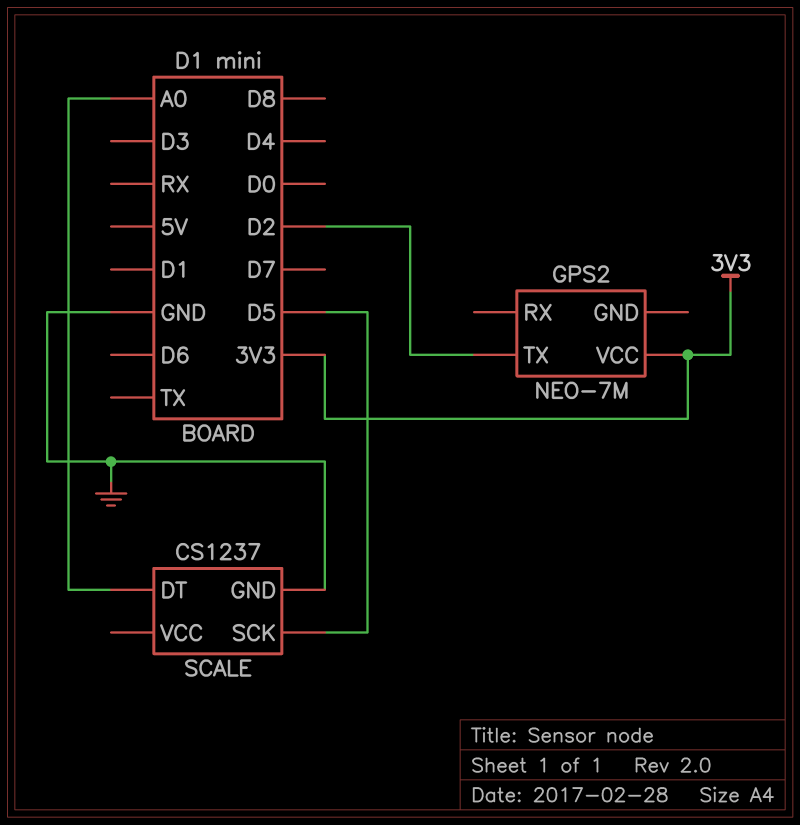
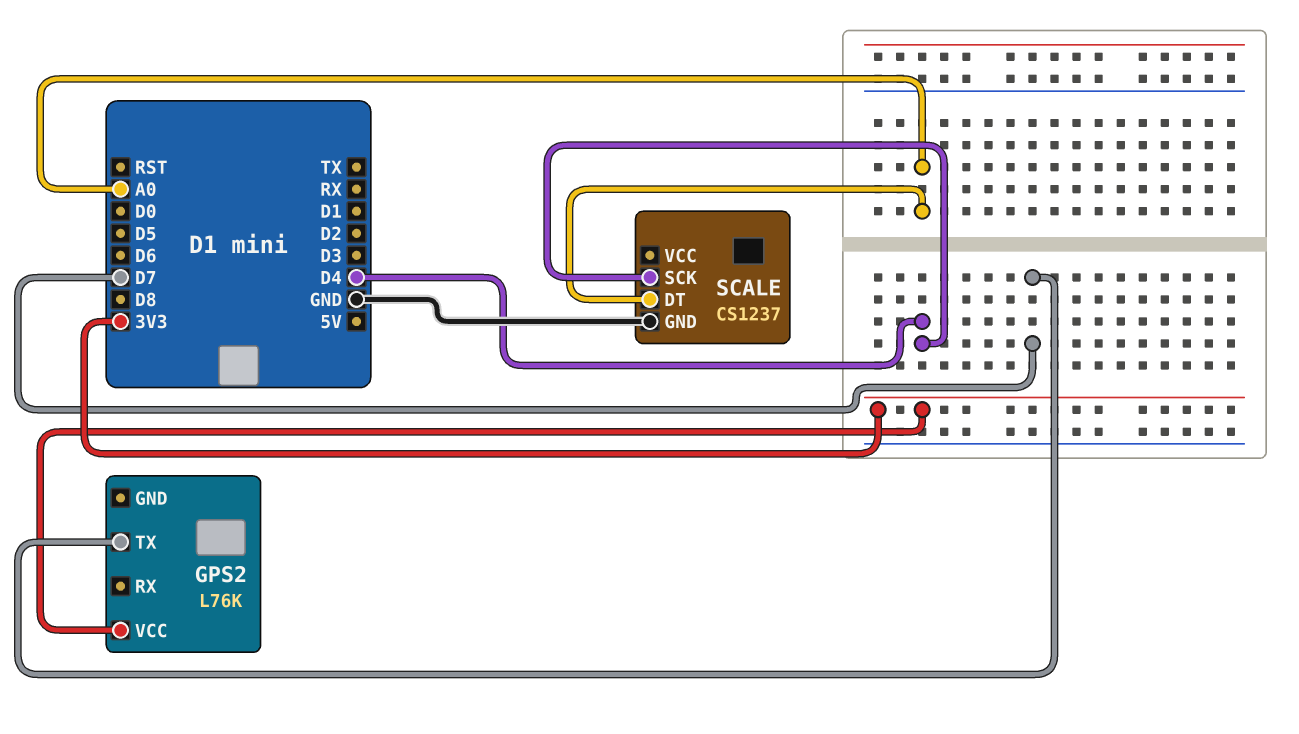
GPS2: NEO-7M -> L76K
GPS2 pin TX: D2 -> D7
SCALE pin SCK: D5 -> D4

